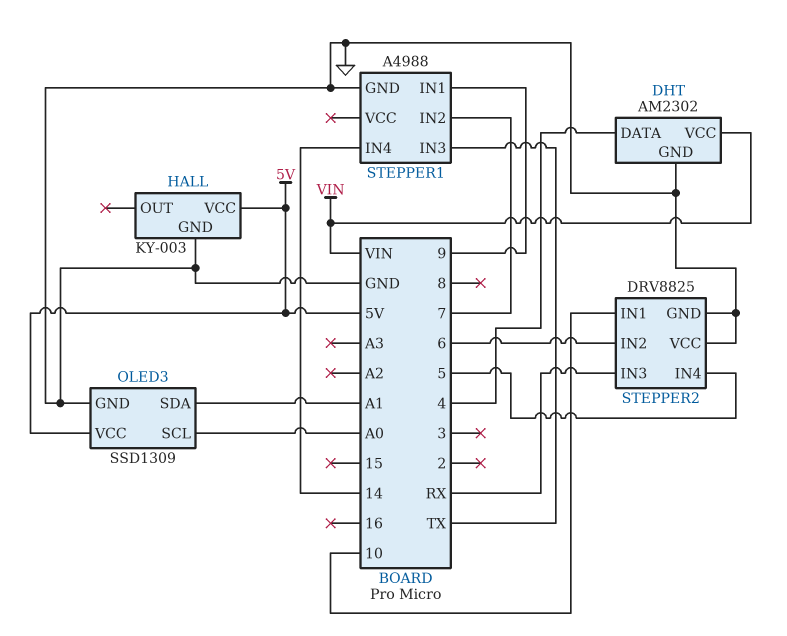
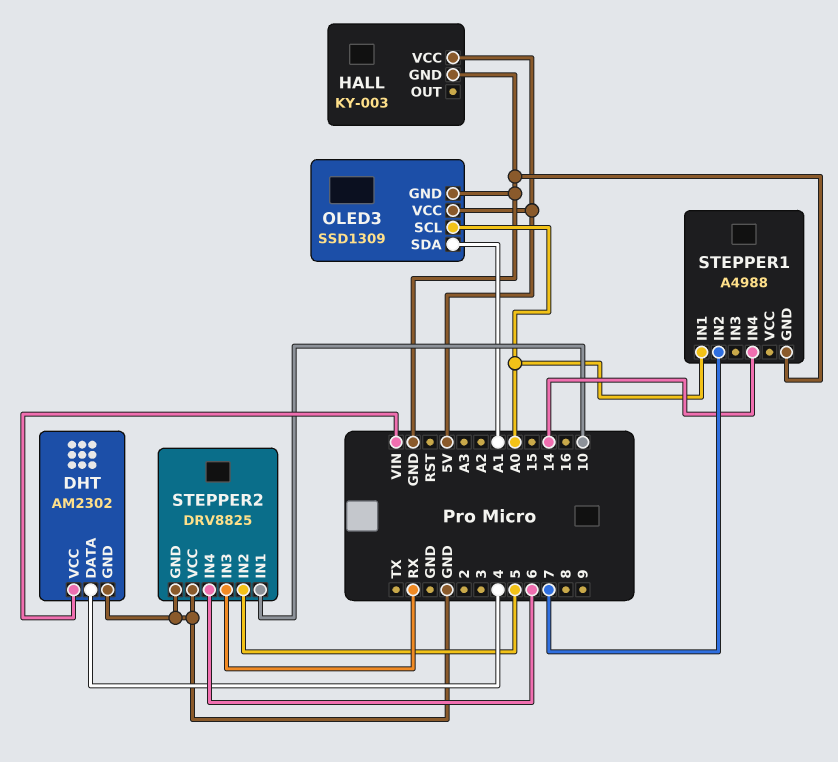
STEPPER1 pin IN1: 9 -> A0
STEPPER1 pin IN3: TX -> none
STEPPER2 pin IN2: 6 -> 5
STEPPER2 pin IN4: 5 -> 6

